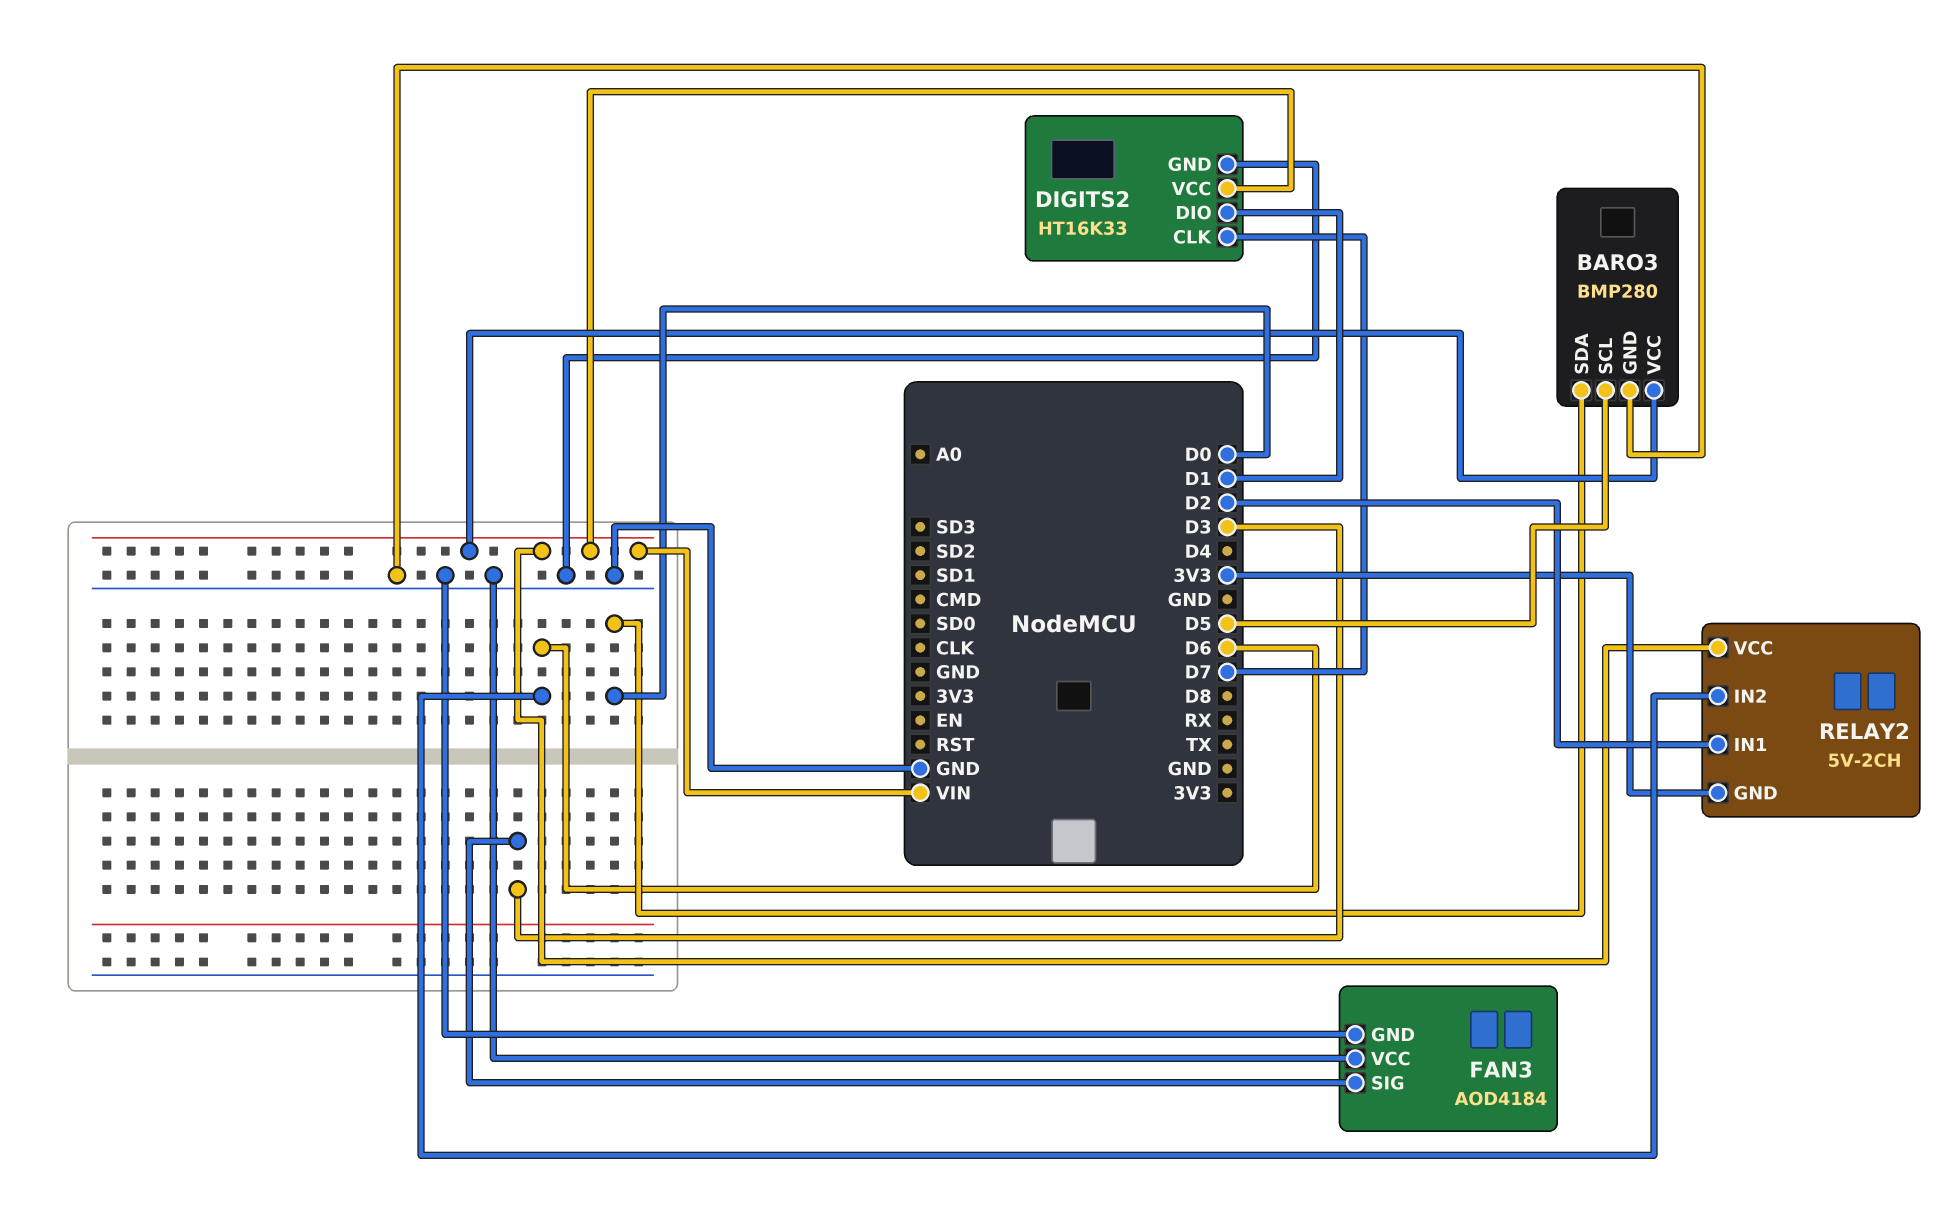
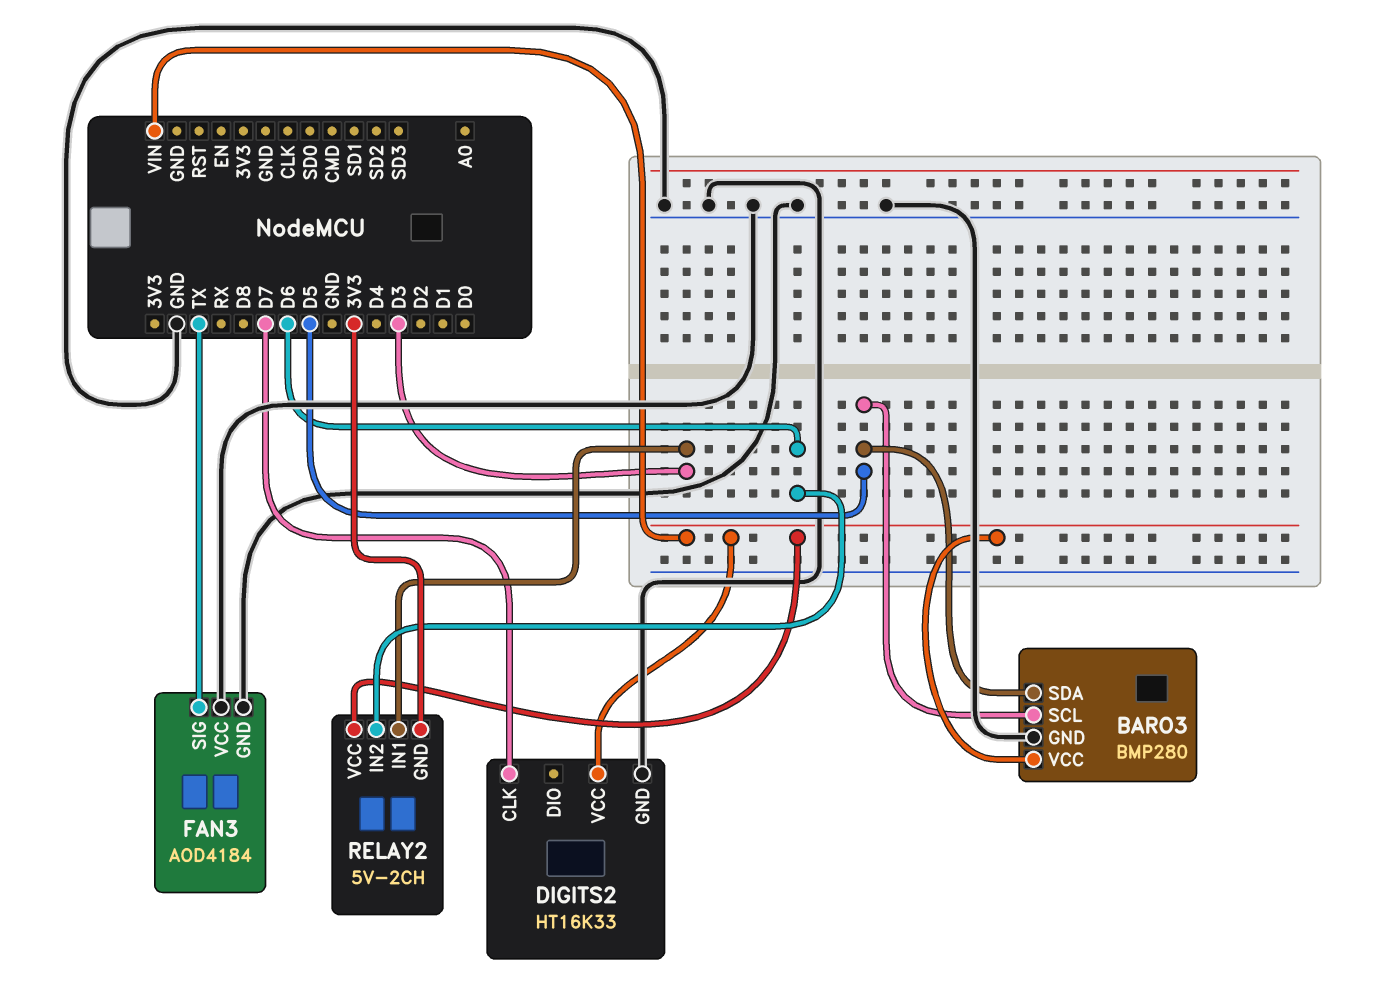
BARO3 pin SDA: D0 -> D5
DIGITS2 pin DIO: D1 -> none
FAN3 pin SIG: D3 -> TX
RELAY2 pin IN1: D2 -> D3

